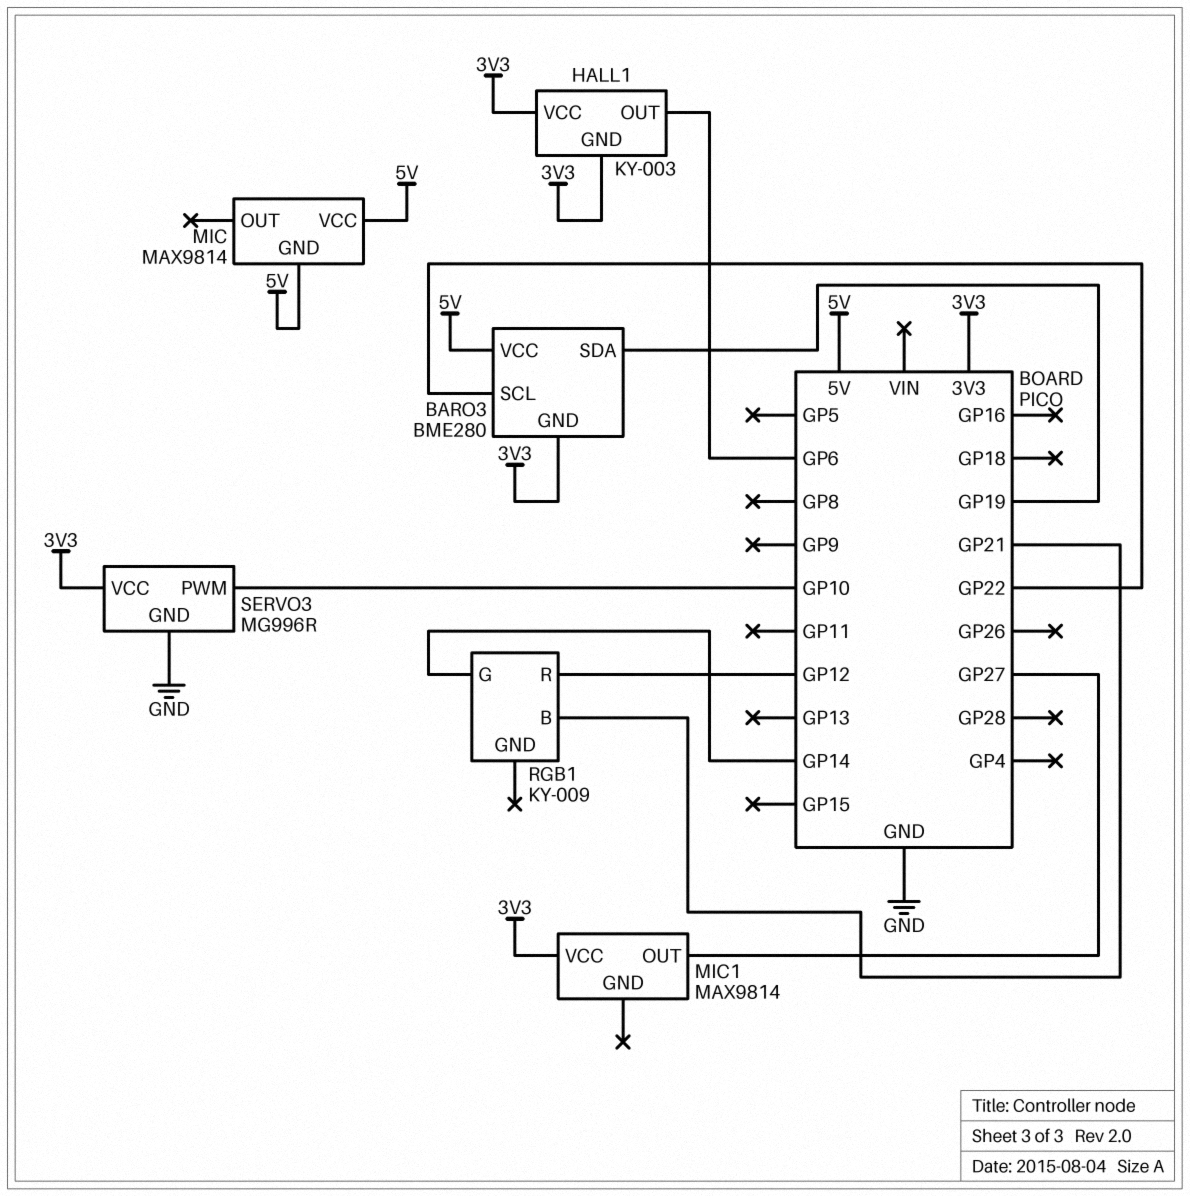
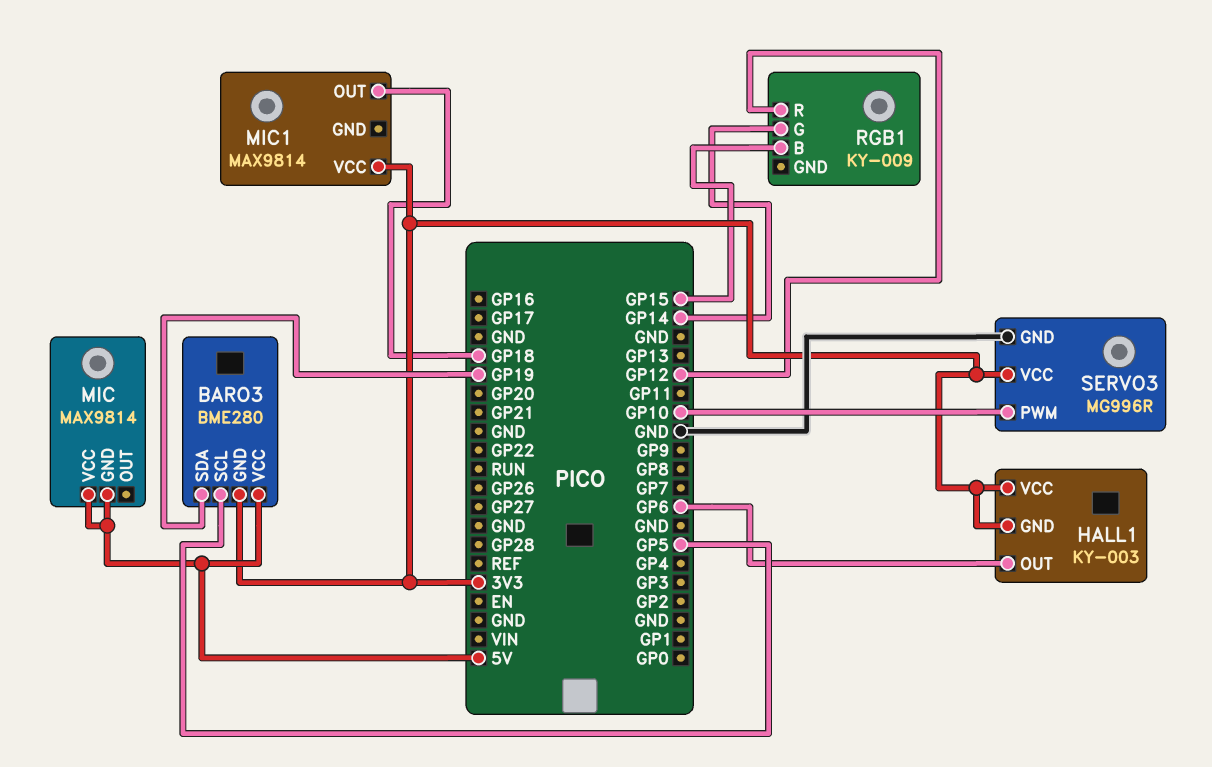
BARO3 pin SCL: GP22 -> GP5
MIC1 pin OUT: GP27 -> GP18
RGB1 pin B: GP21 -> GP15

